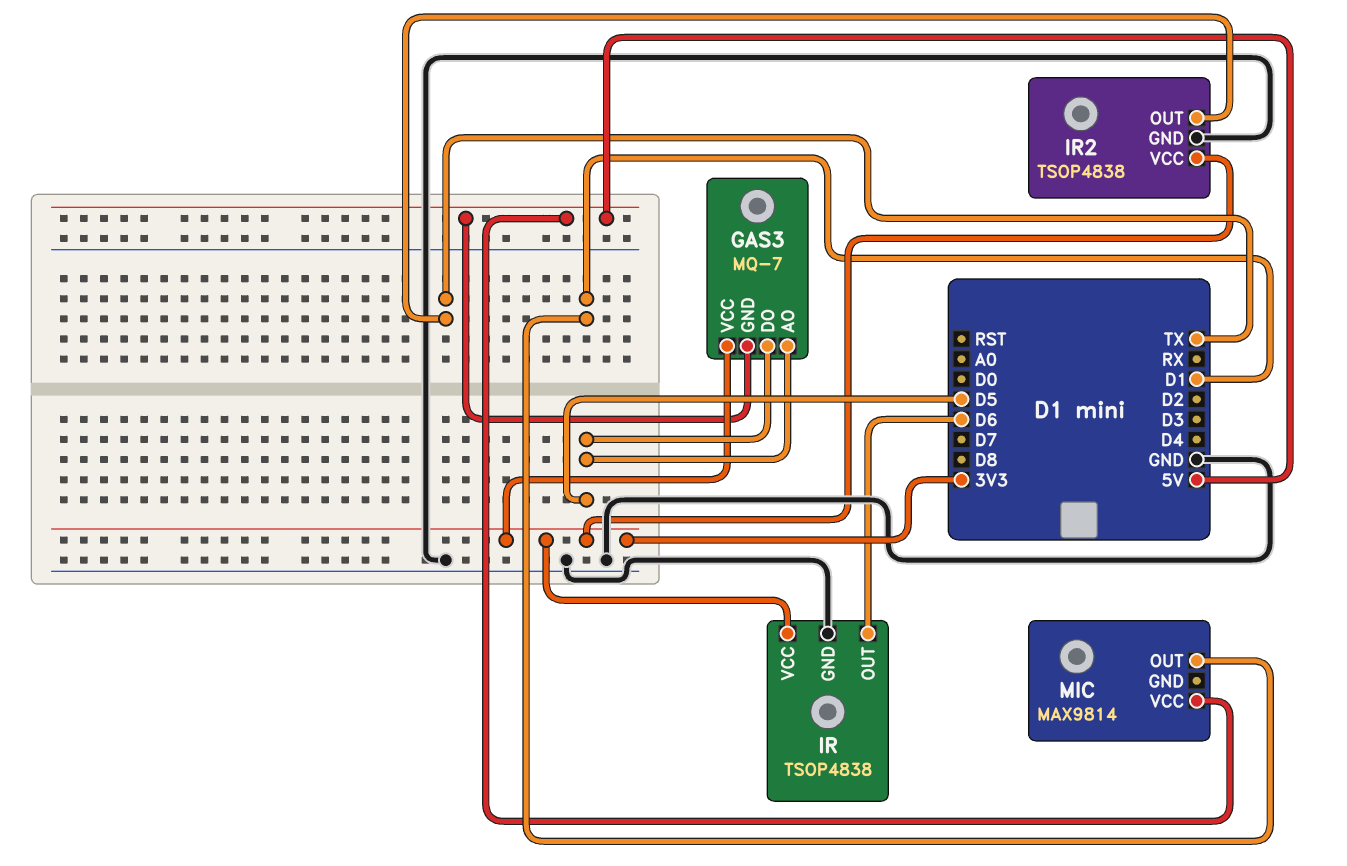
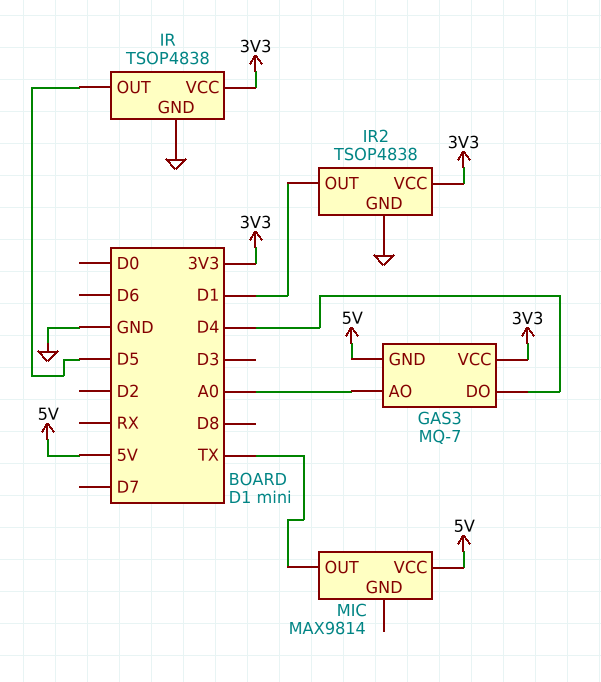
GAS3 pin AO: D5 -> A0
GAS3 pin DO: D5 -> D4
IR pin OUT: D6 -> D5
IR2 pin OUT: TX -> D1
MIC pin OUT: D1 -> TX

